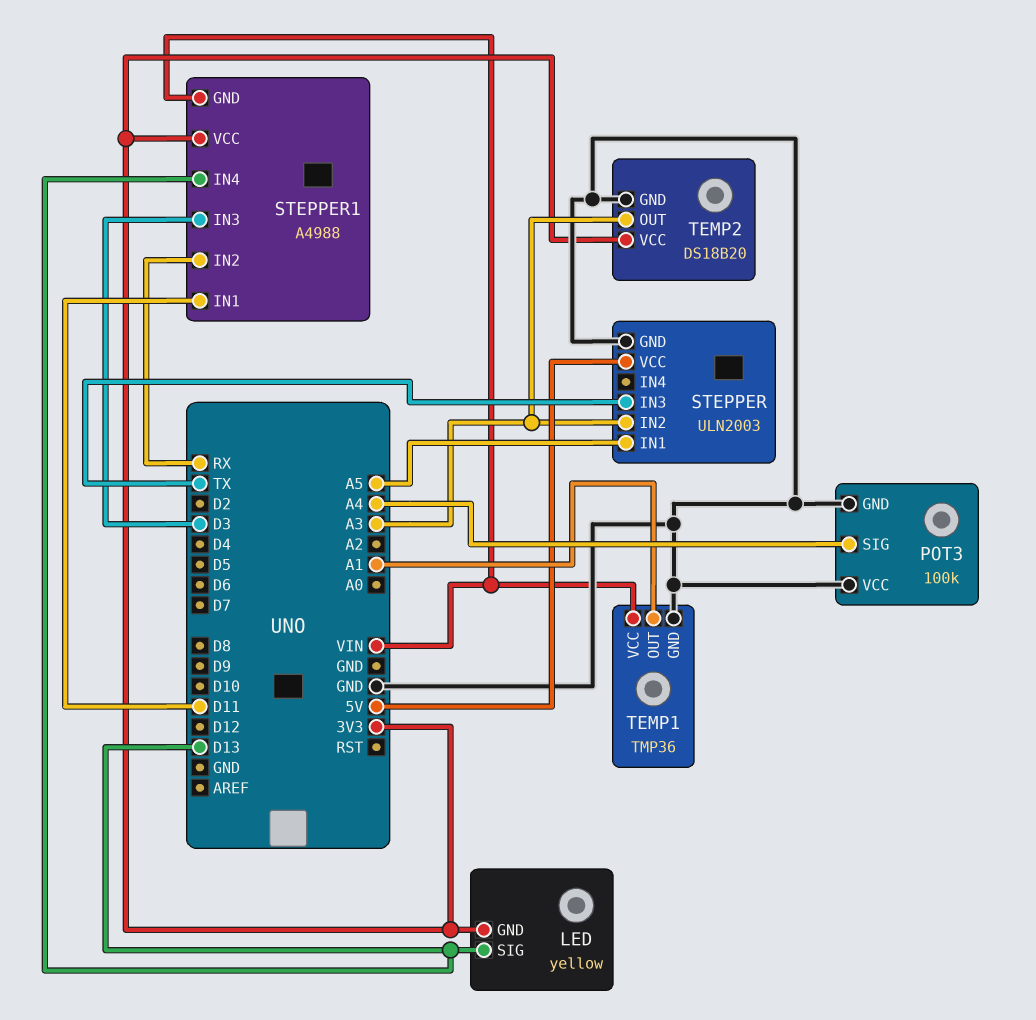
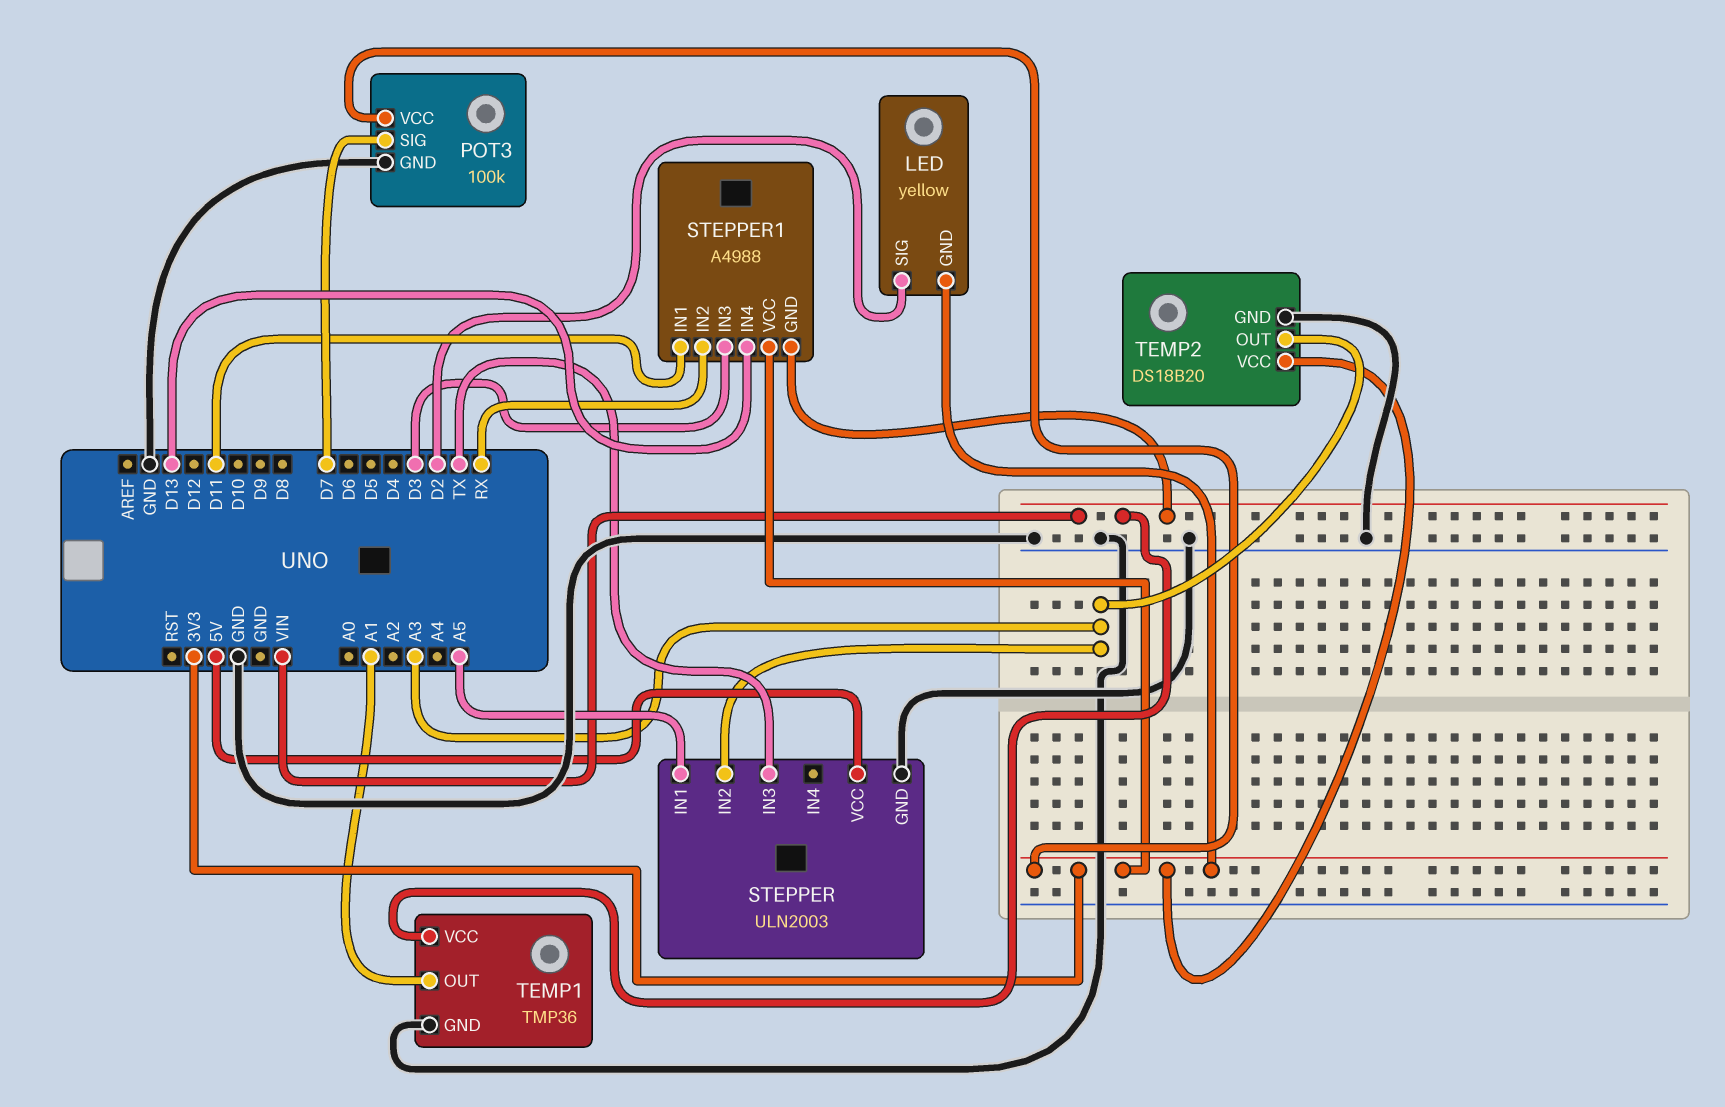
LED pin SIG: D13 -> D2
POT3 pin SIG: A4 -> D7
POT3 pin VCC: GND -> 3V3

